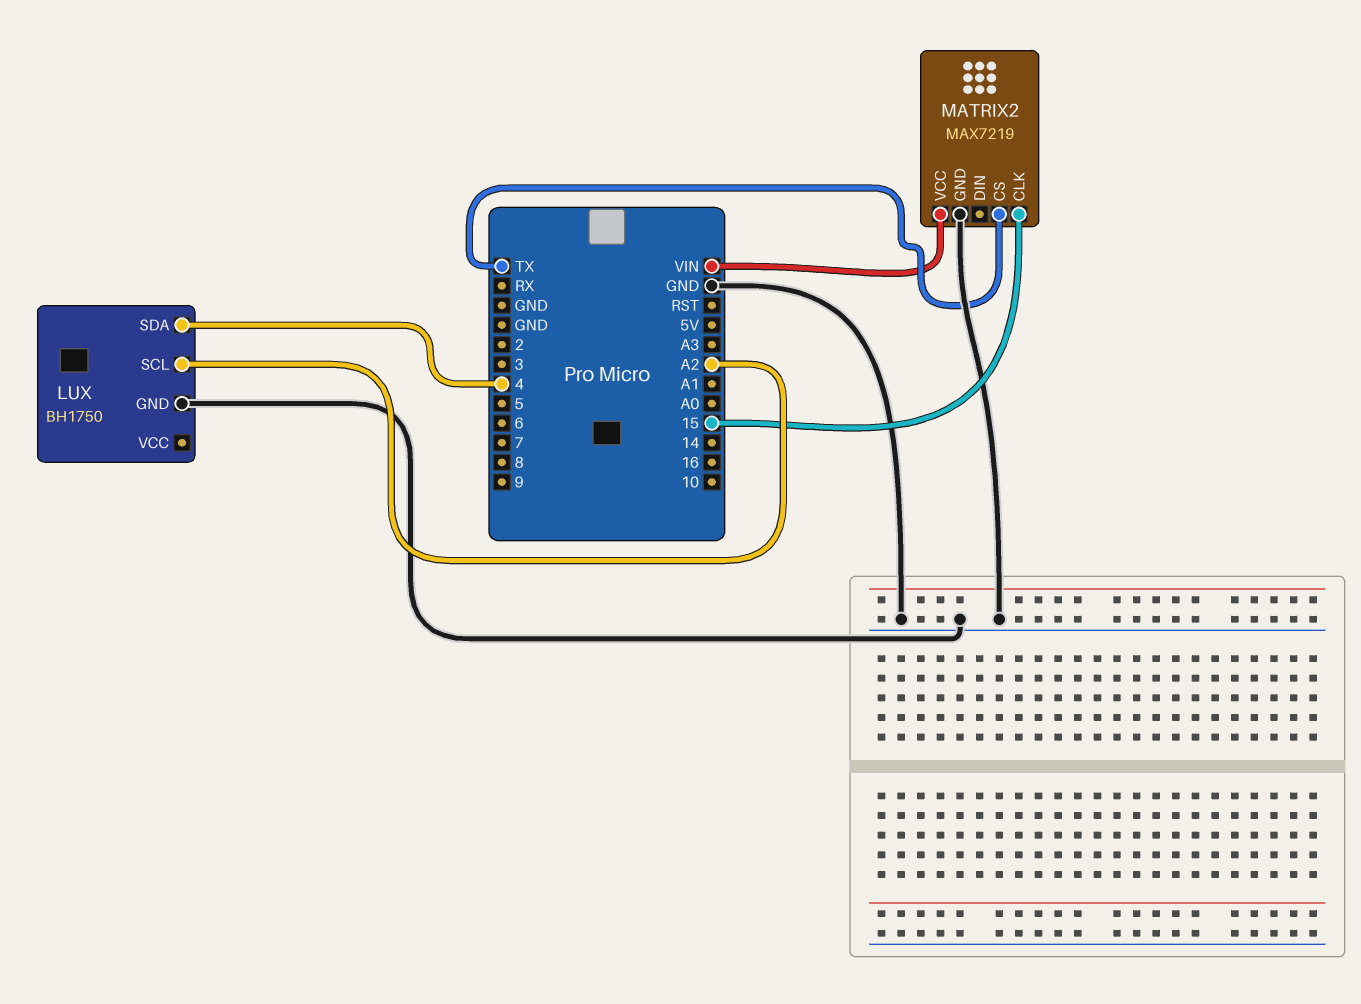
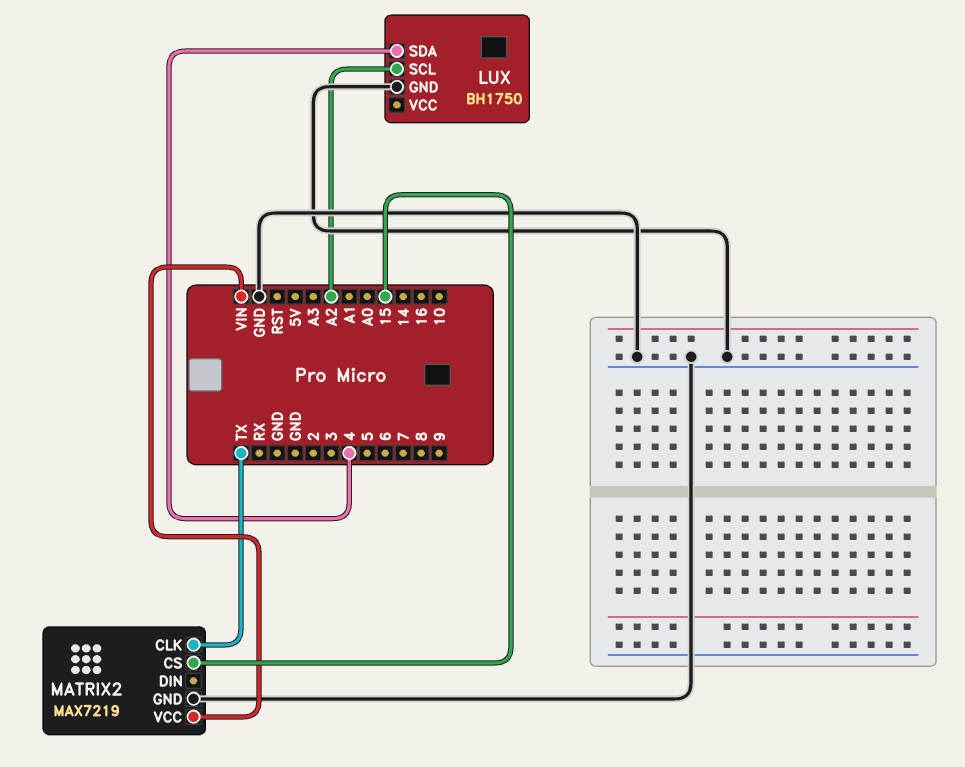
MATRIX2 pin CLK: 15 -> TX
MATRIX2 pin CS: TX -> 15

